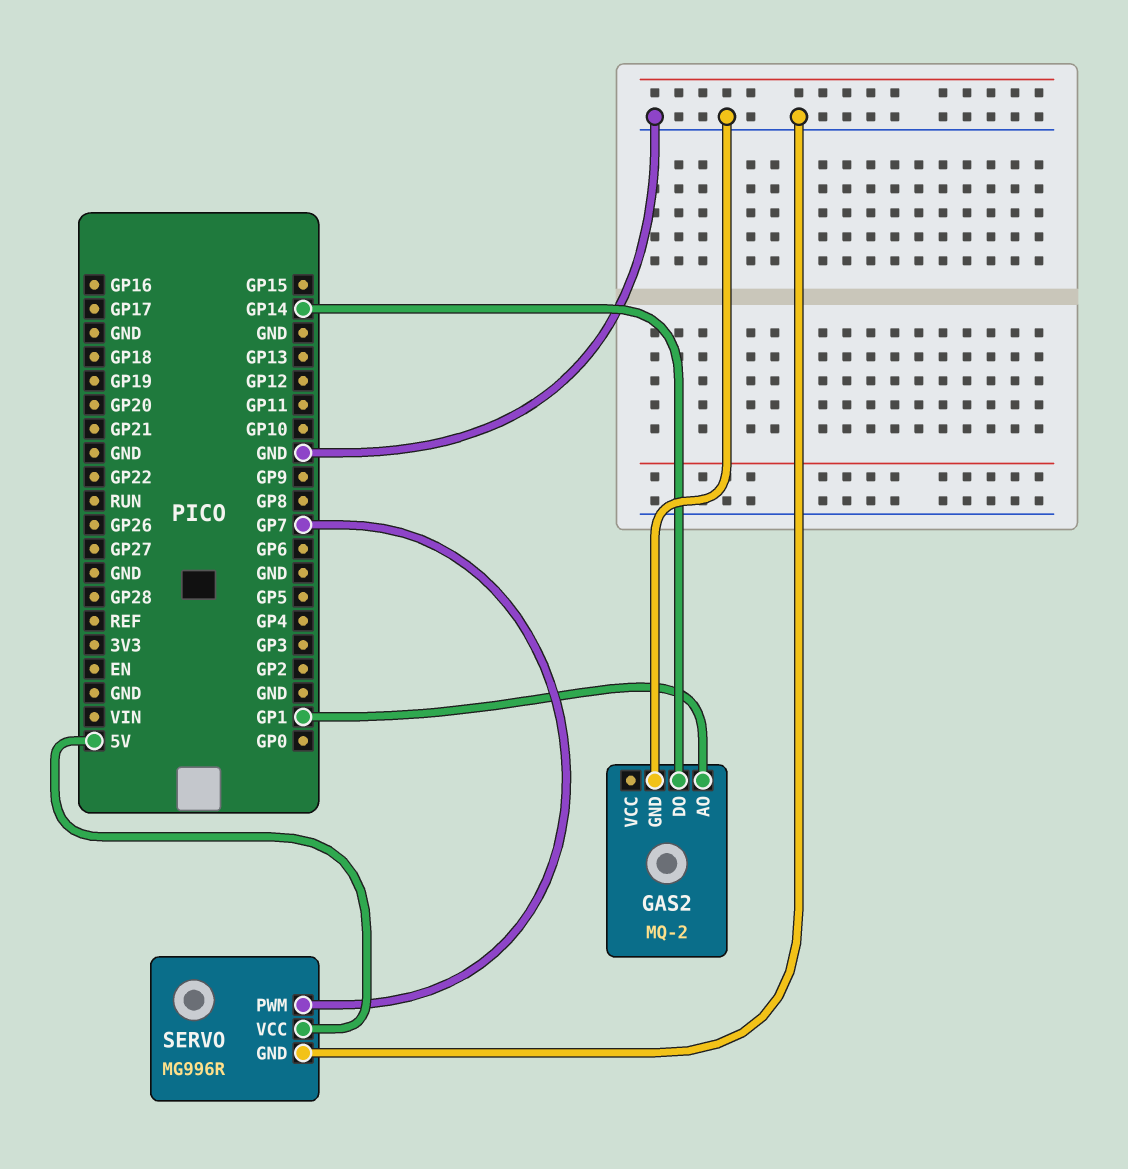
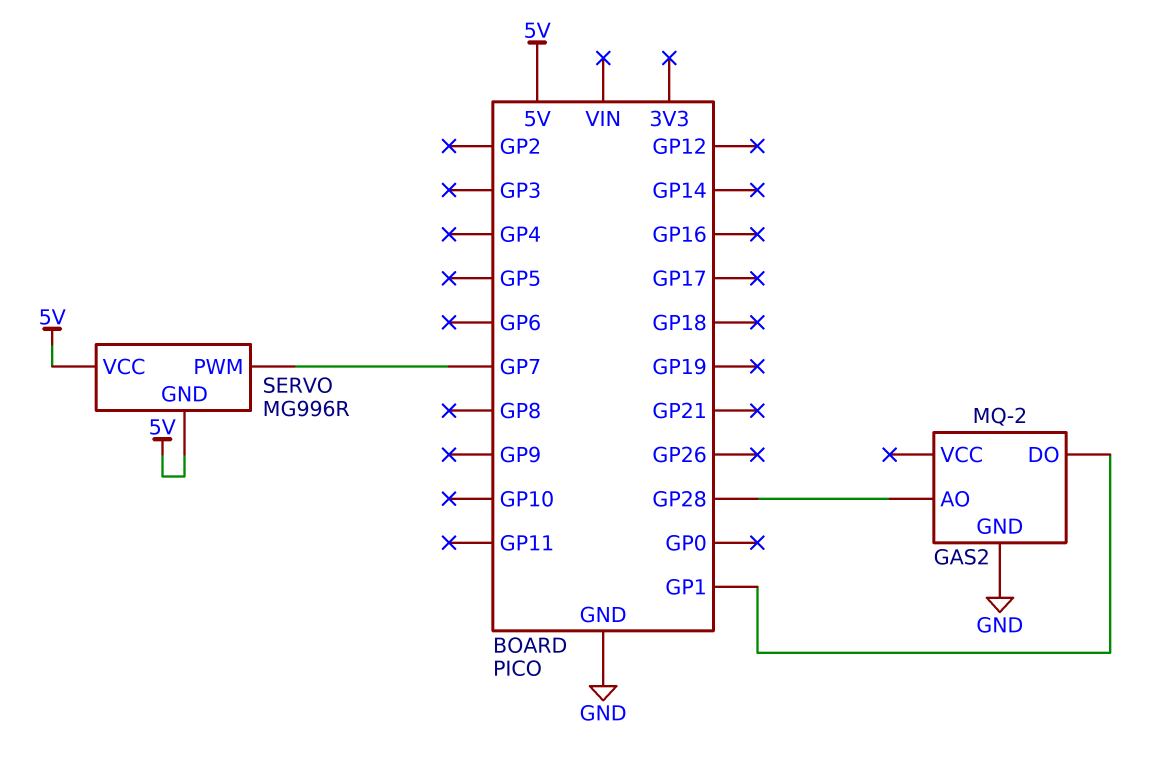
GAS2 pin AO: GP1 -> GP28
GAS2 pin DO: GP14 -> GP1
SERVO pin GND: GND -> 5V

